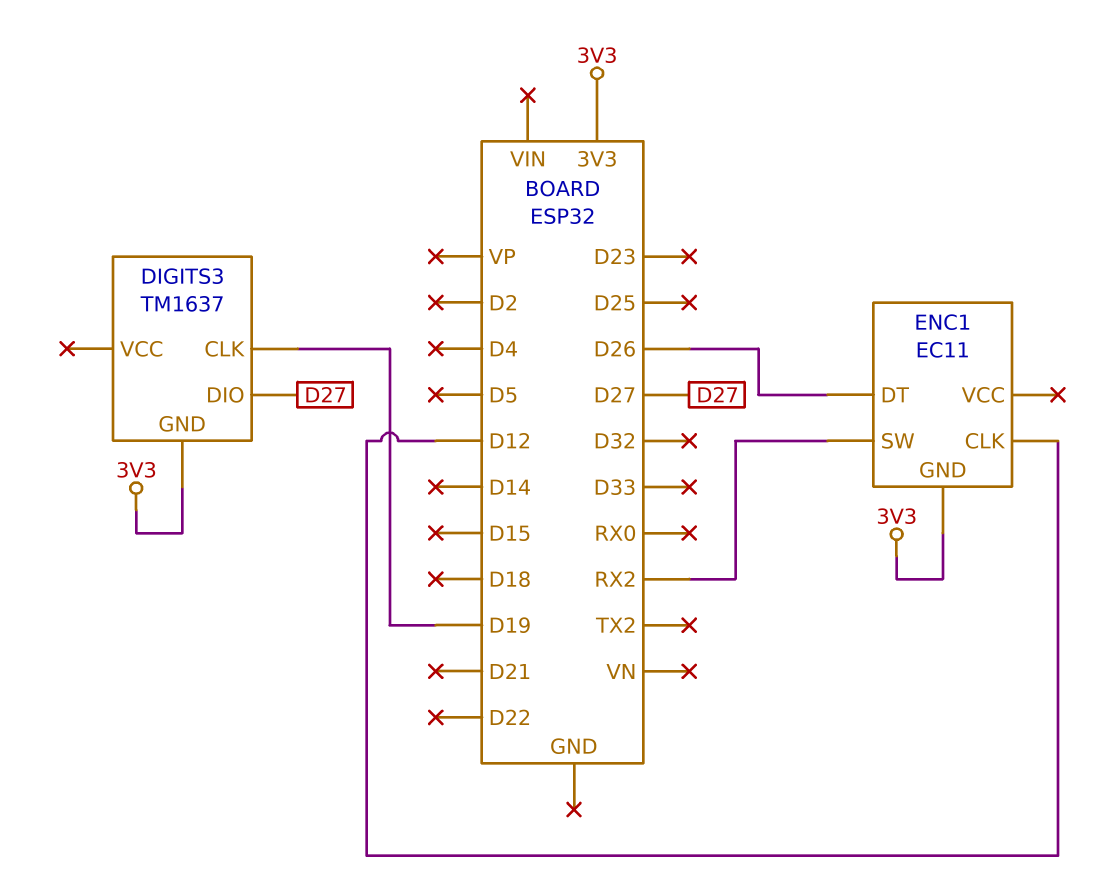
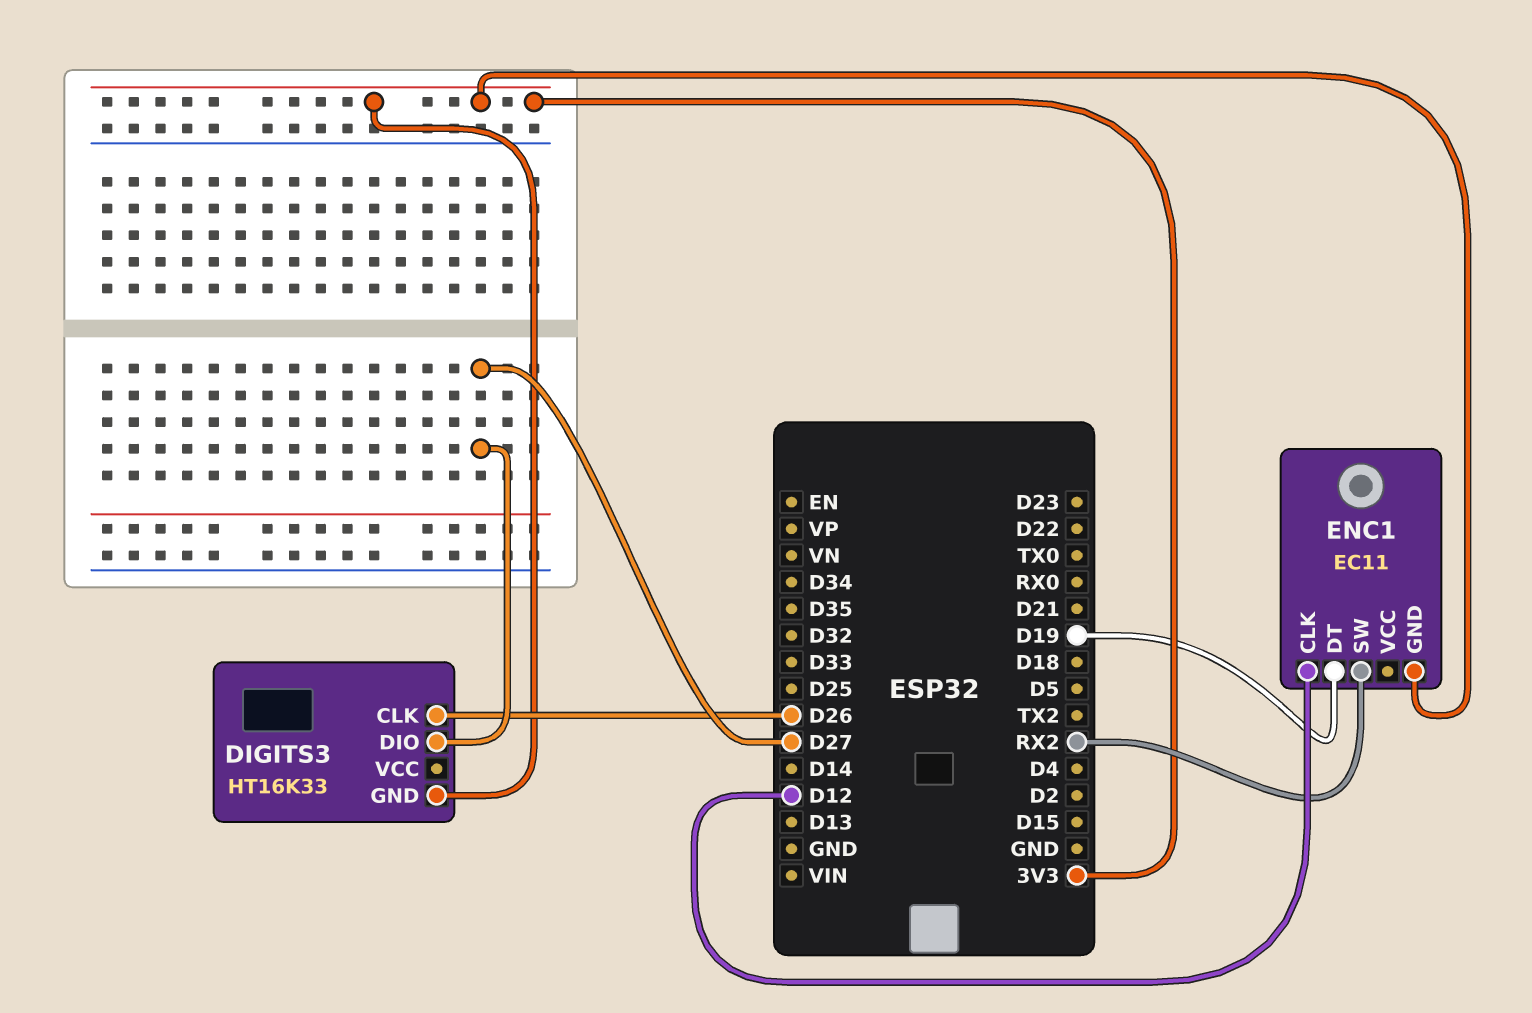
DIGITS3: TM1637 -> HT16K33
DIGITS3 pin CLK: D19 -> D26
ENC1 pin DT: D26 -> D19

